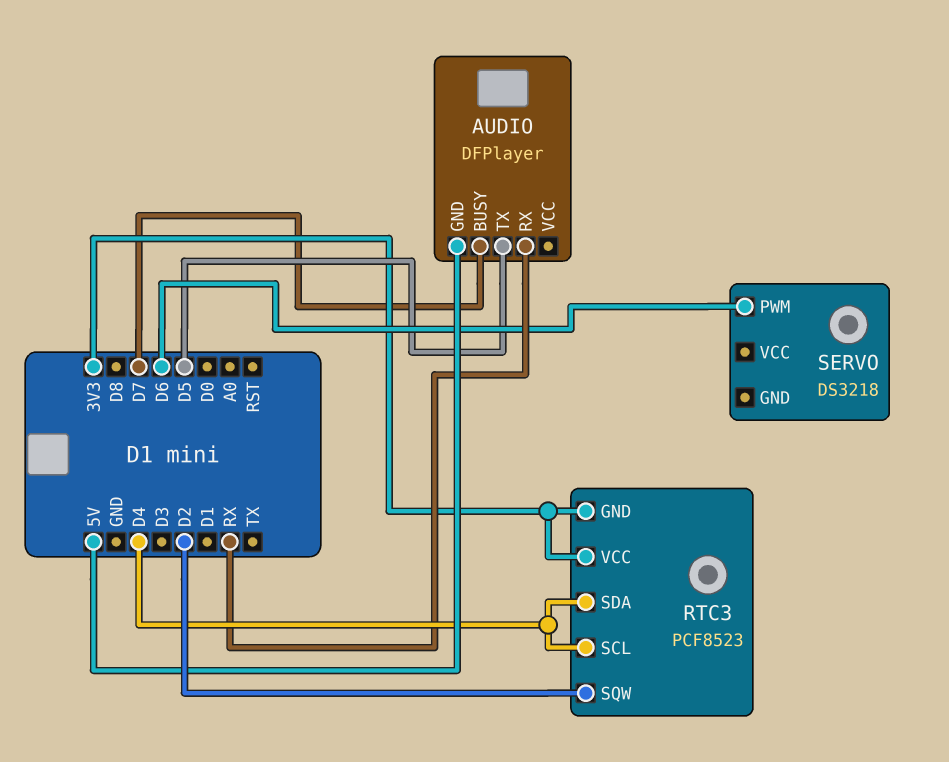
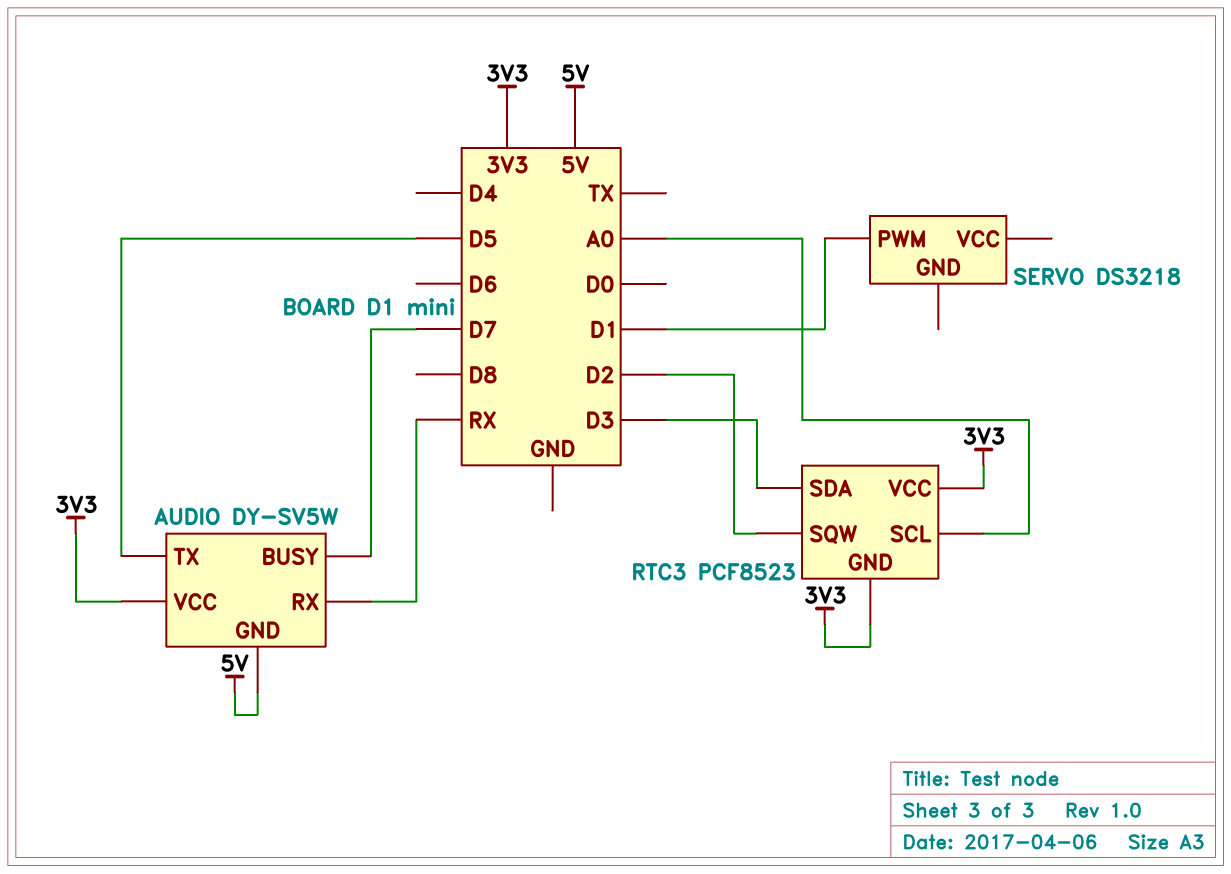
AUDIO: DFPlayer -> DY-SV5W
AUDIO pin VCC: none -> 3V3
RTC3 pin SCL: D4 -> A0
RTC3 pin SDA: D4 -> D3
SERVO pin PWM: D6 -> D1

